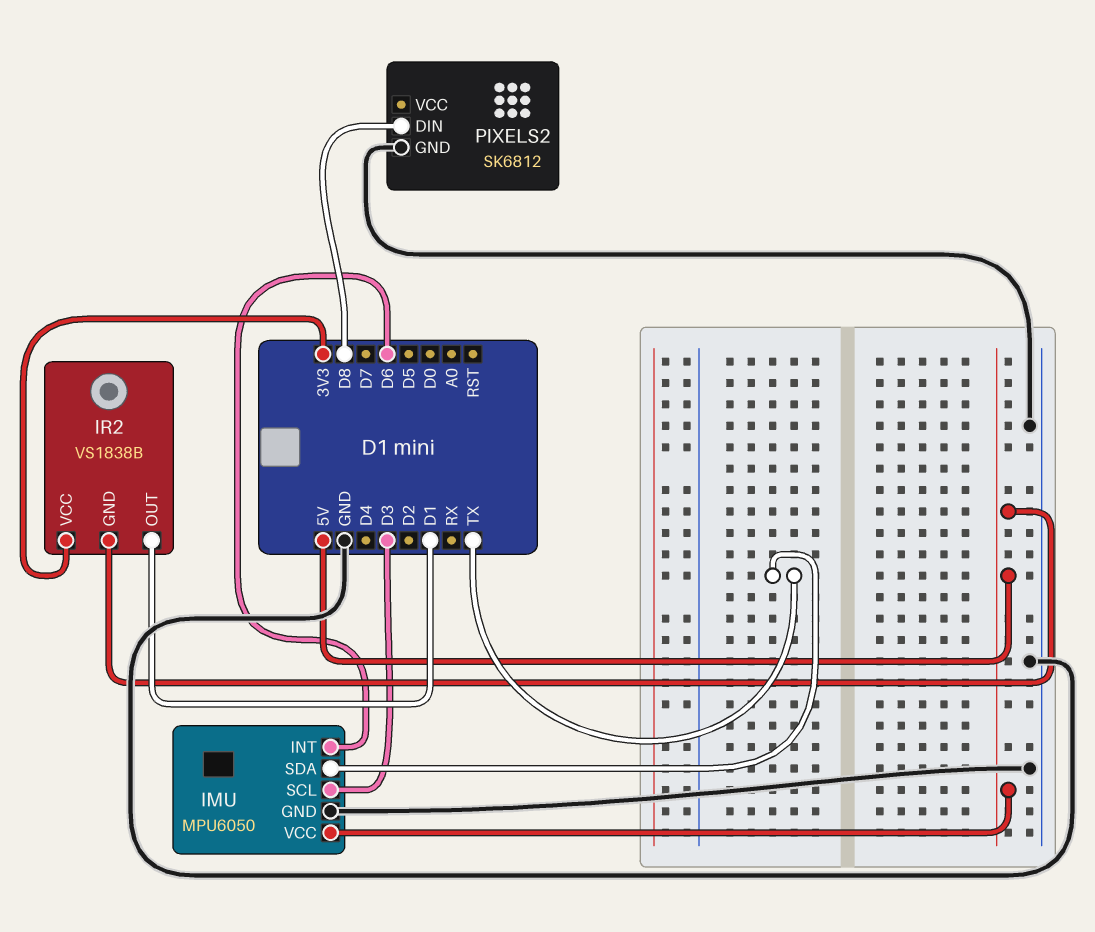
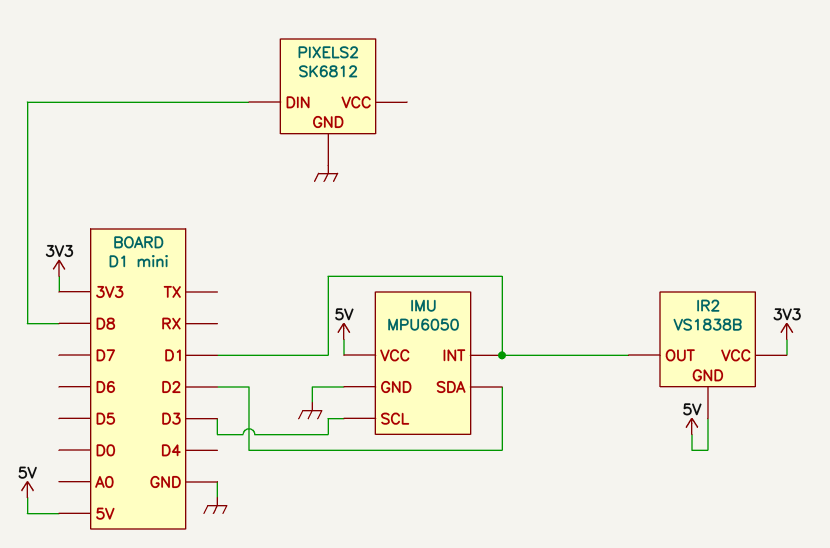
IMU pin INT: D6 -> D1
IMU pin SDA: TX -> D2

